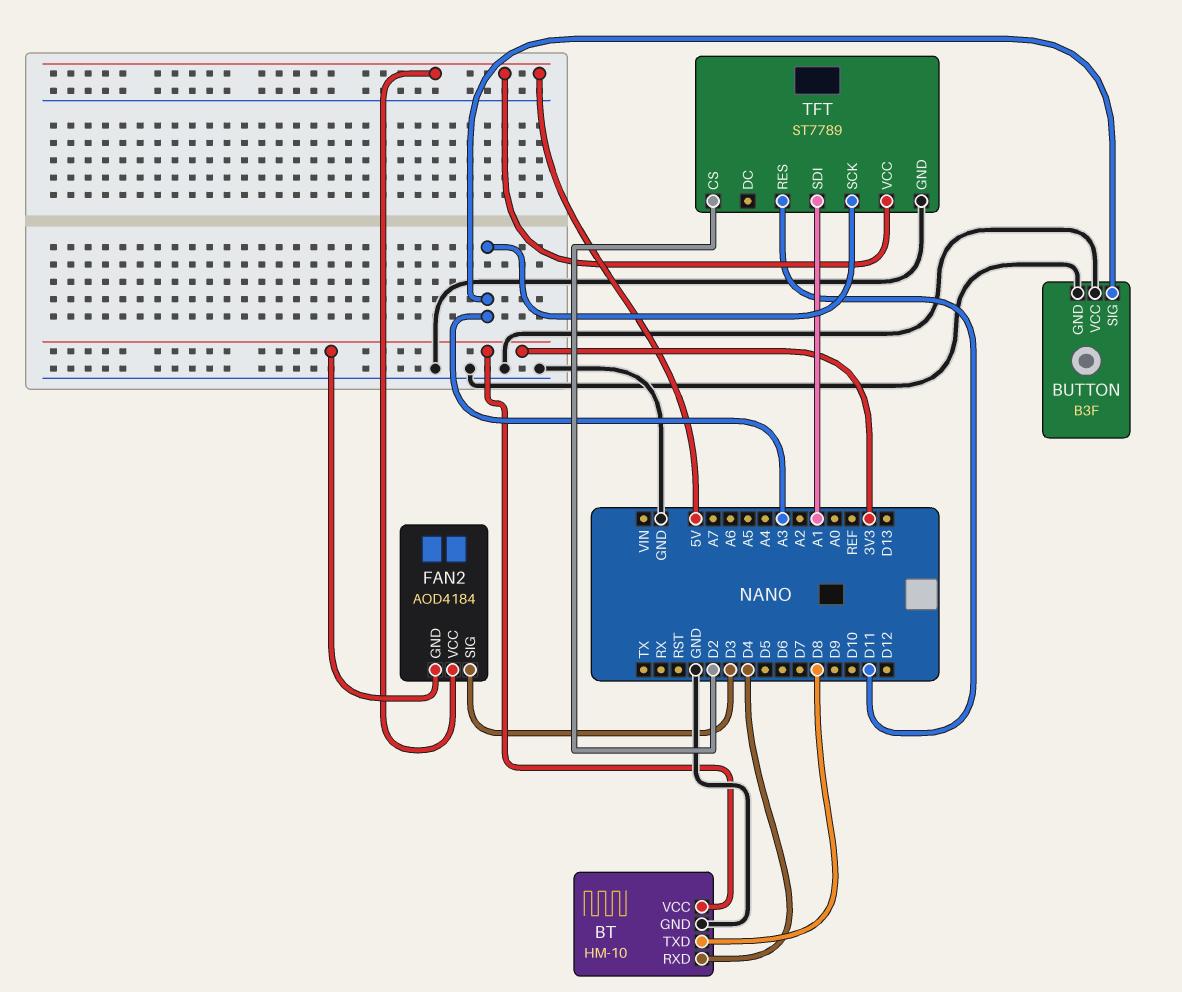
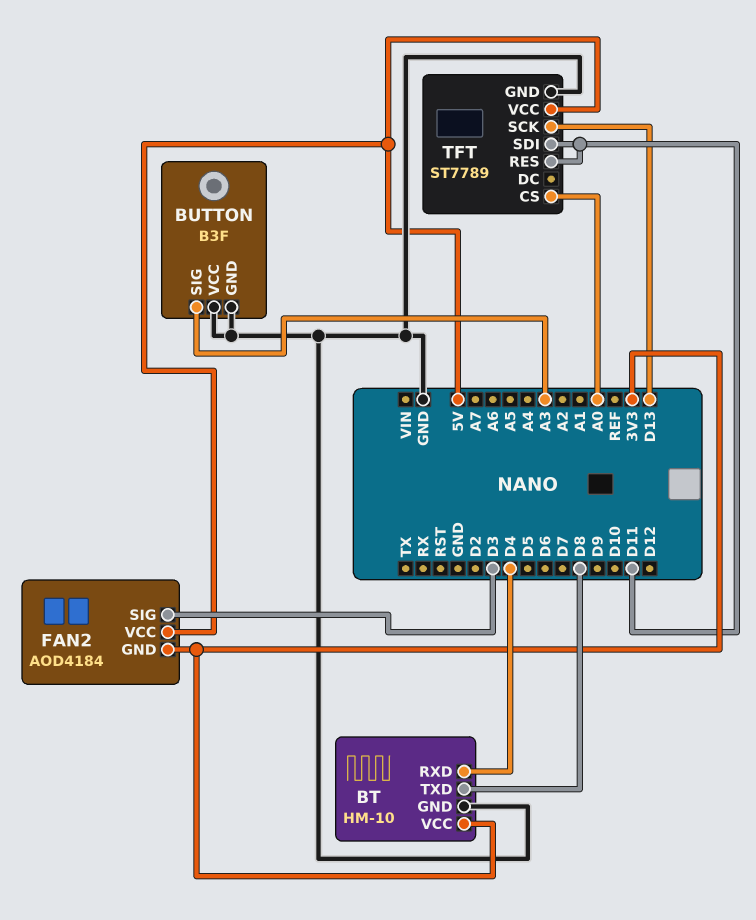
TFT pin CS: D2 -> A0
TFT pin SCK: A3 -> D13
TFT pin SDI: A1 -> D11

